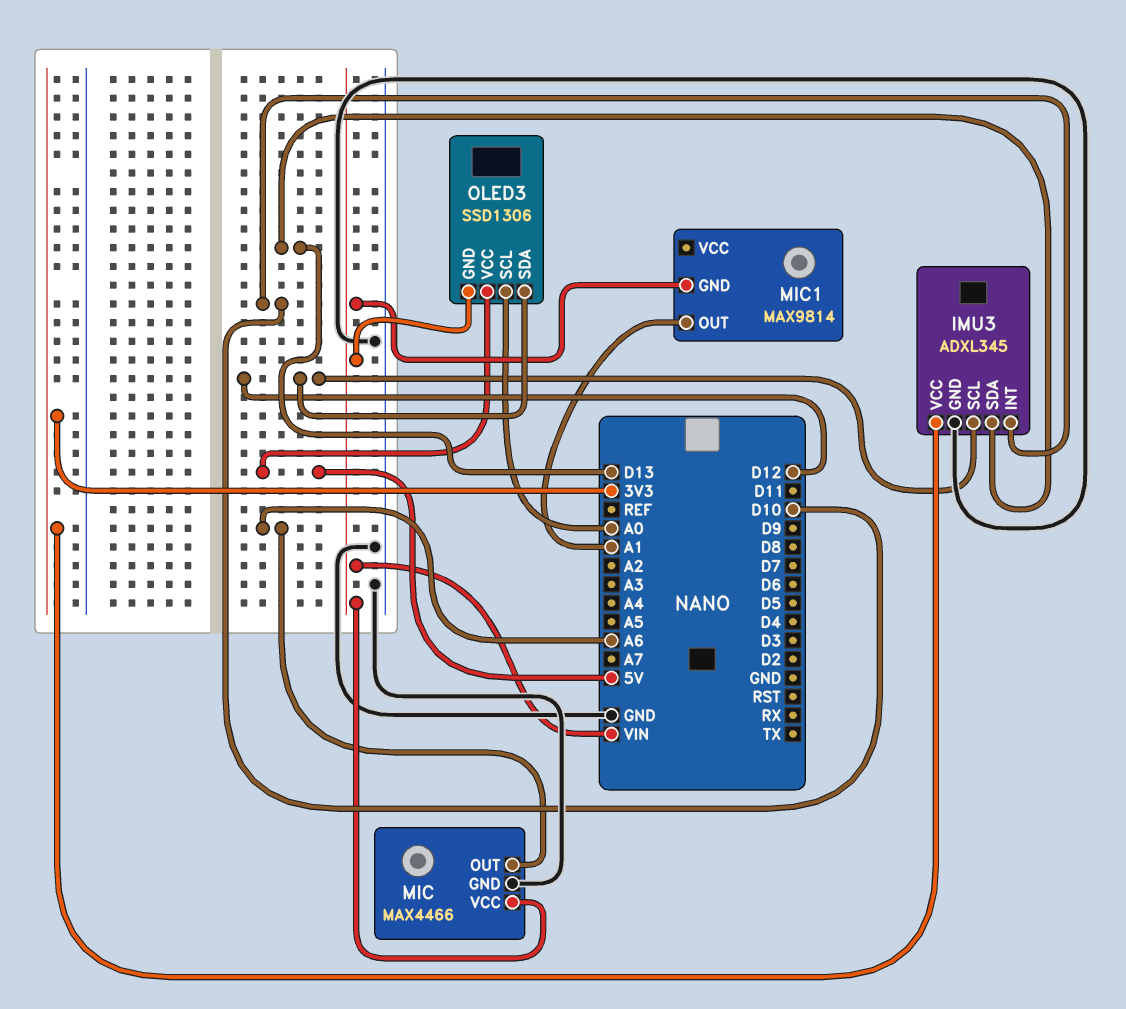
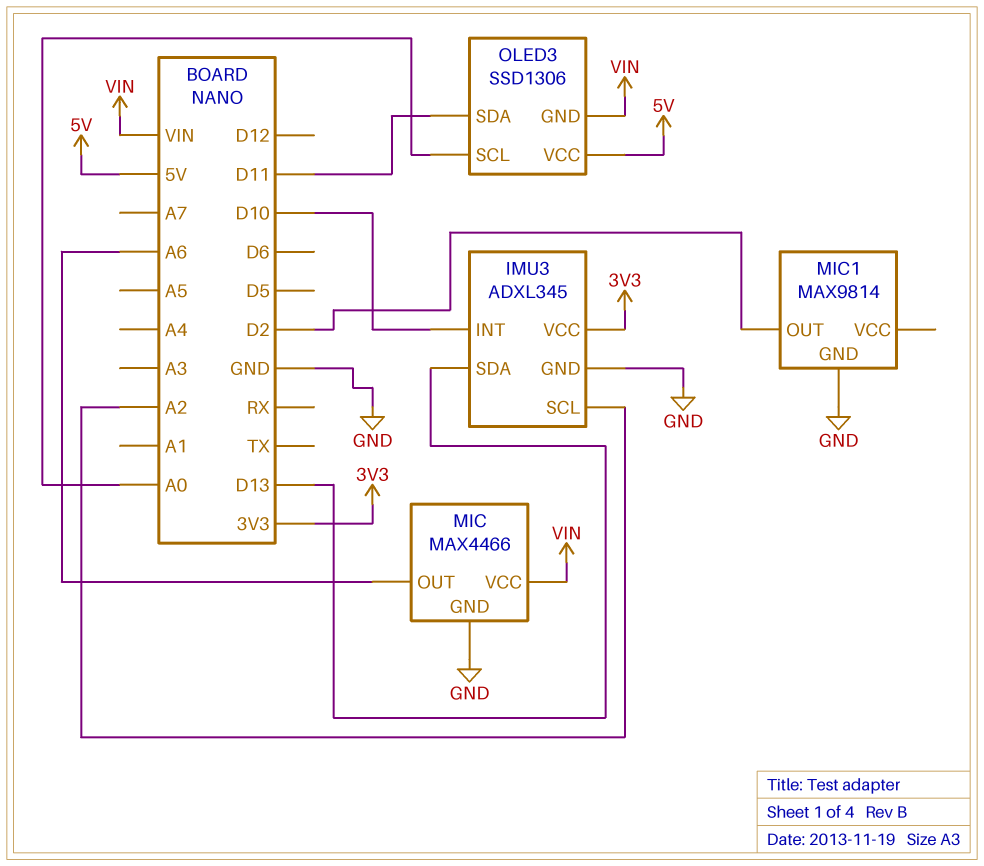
IMU3 pin SCL: D12 -> A2
MIC1 pin GND: VIN -> GND
MIC1 pin OUT: A1 -> D2
OLED3 pin SDA: D12 -> D11

